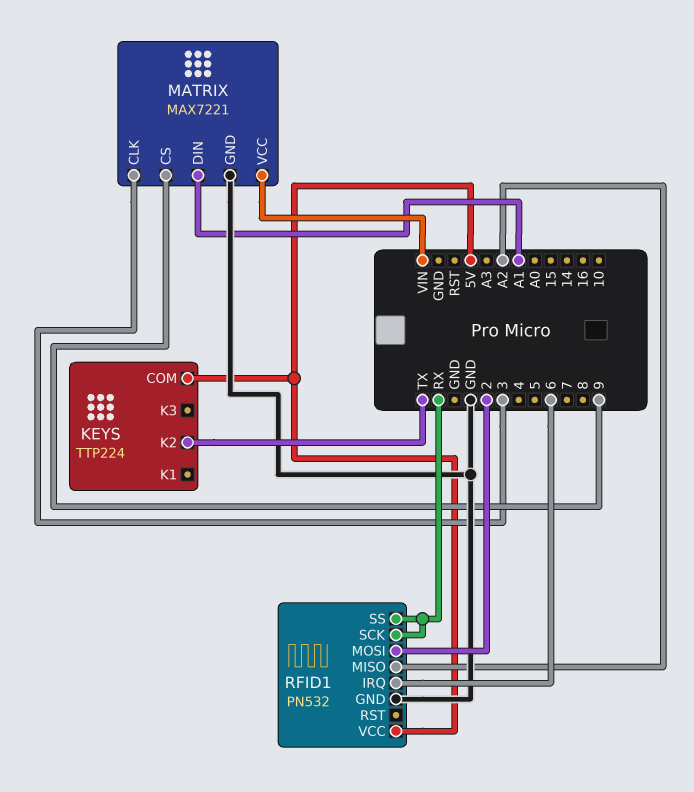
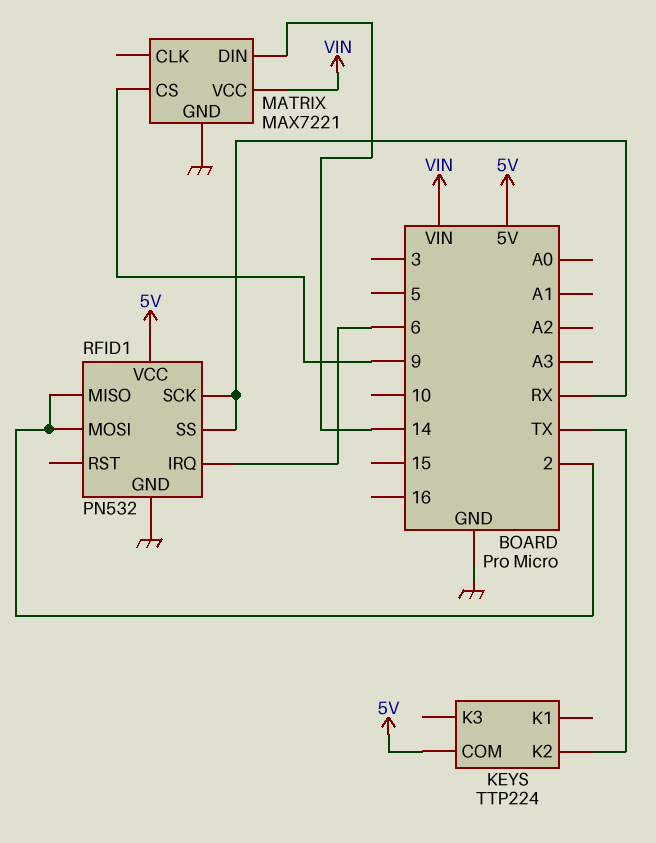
MATRIX pin CLK: 3 -> none
MATRIX pin DIN: A1 -> 14
RFID1 pin MISO: A2 -> 2

